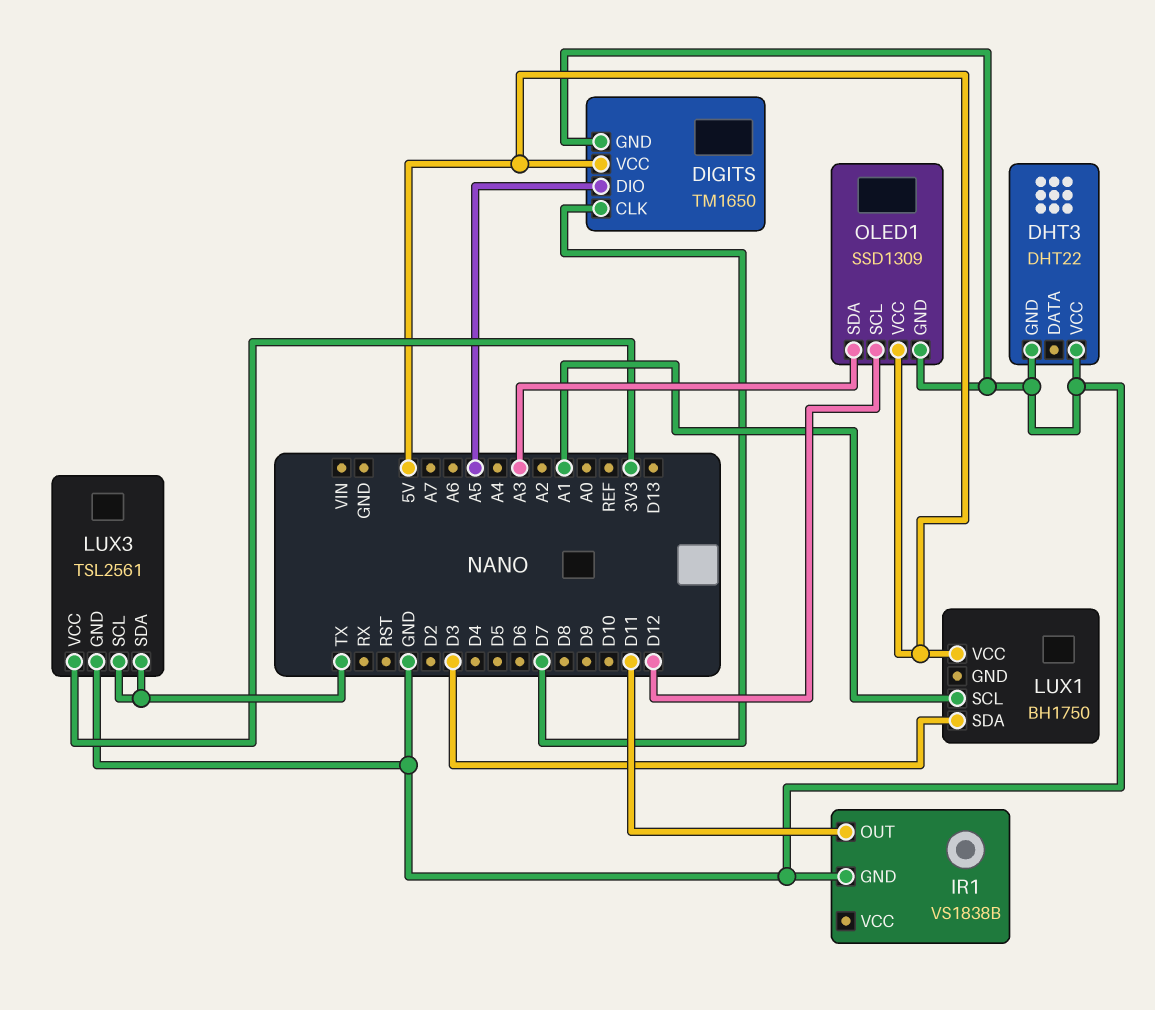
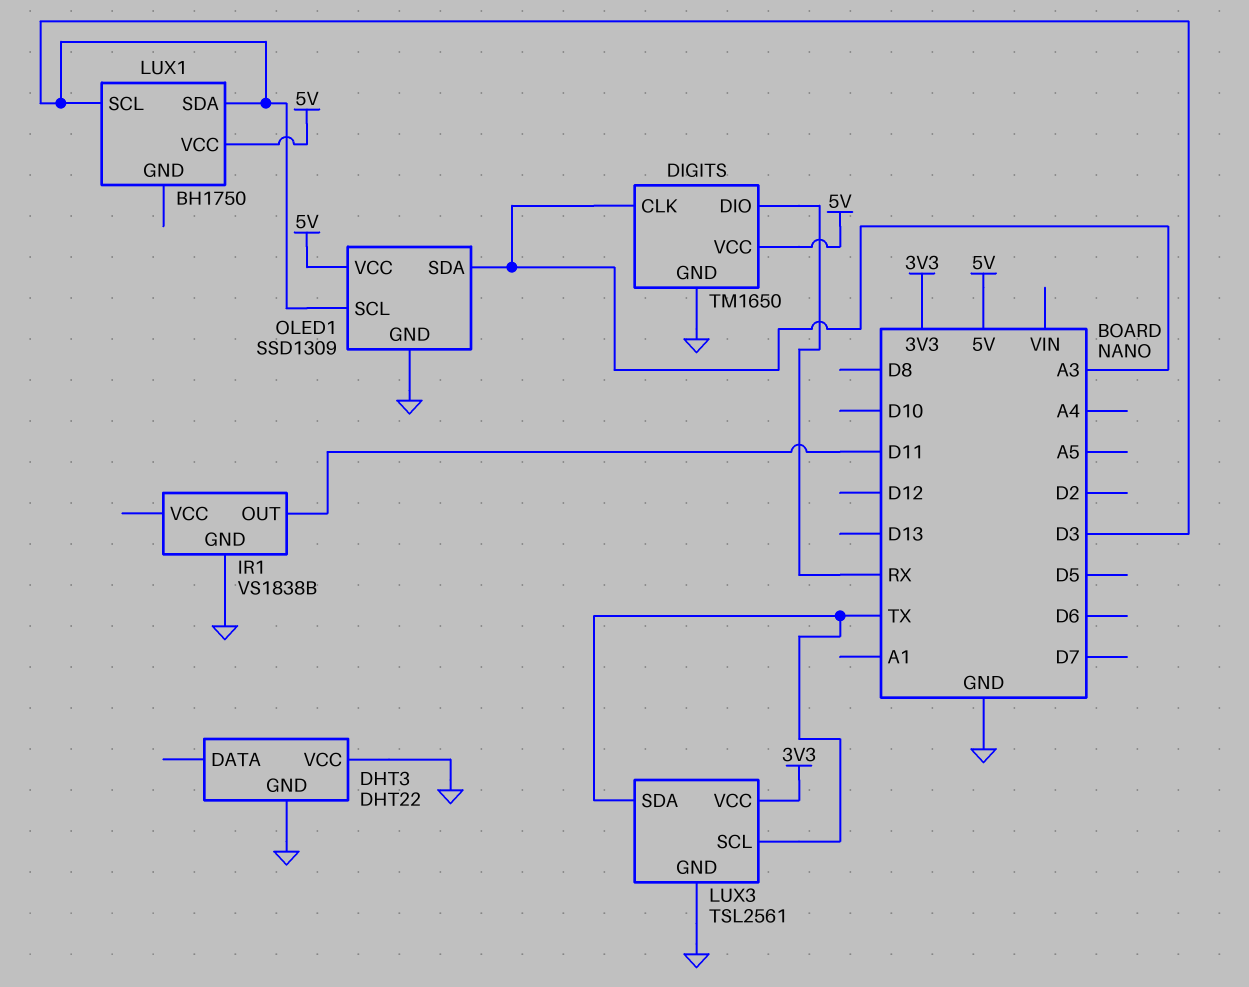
DIGITS pin CLK: D7 -> A3
DIGITS pin DIO: A5 -> RX
LUX1 pin SCL: A1 -> D3
OLED1 pin SCL: D12 -> D3

